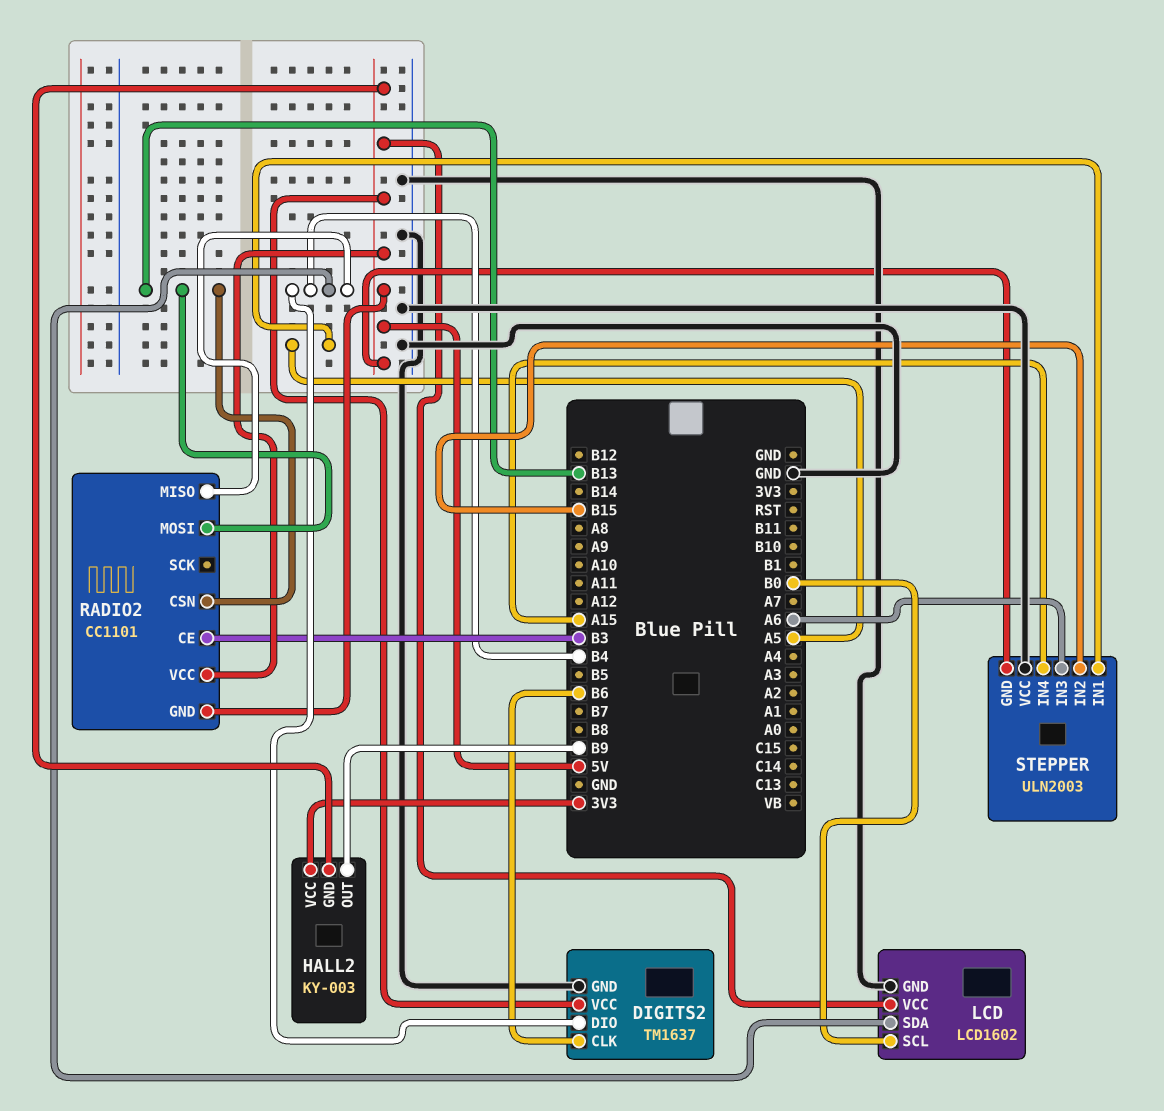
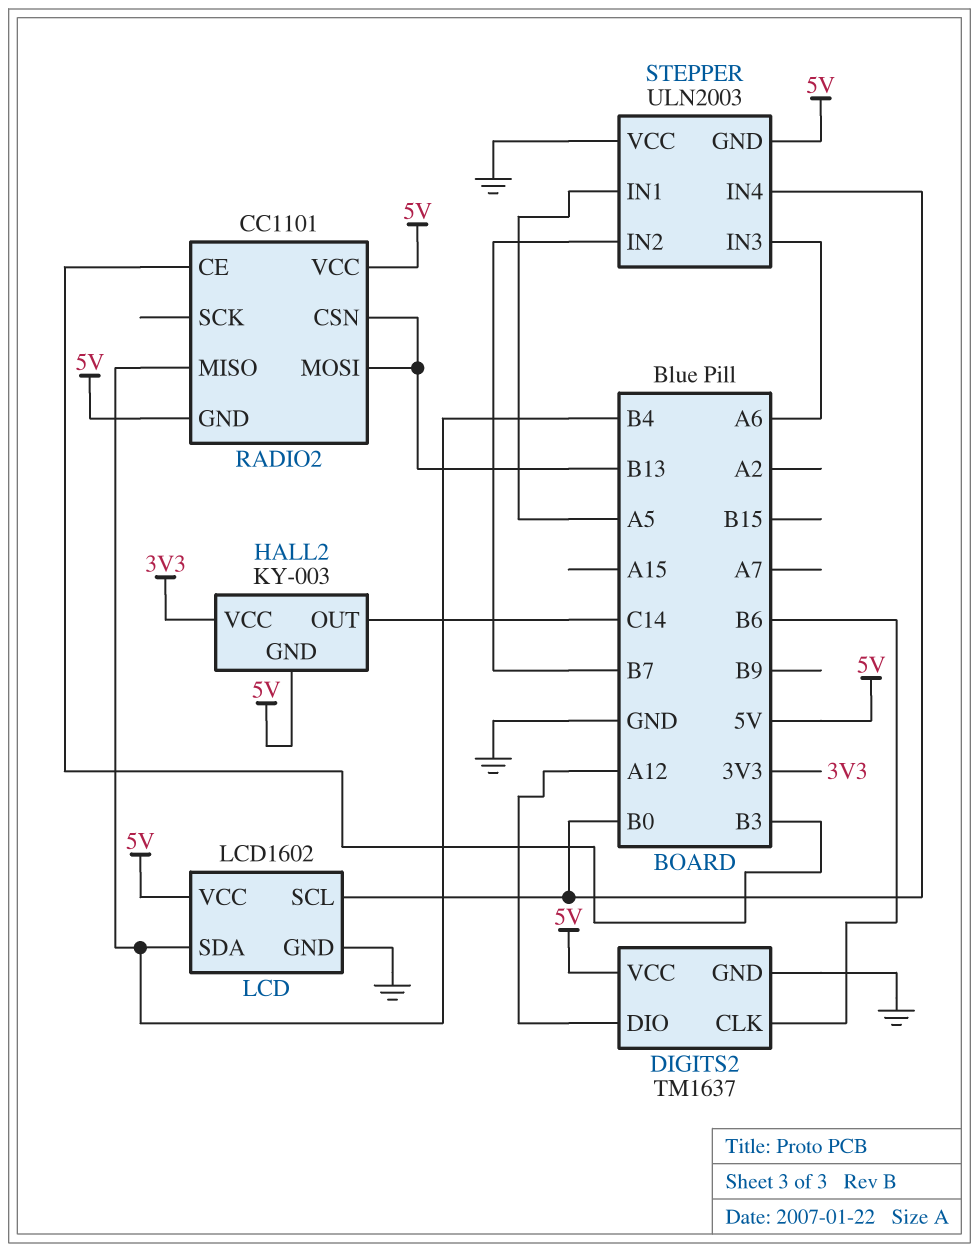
DIGITS2 pin DIO: B4 -> A12
HALL2 pin OUT: B9 -> C14
STEPPER pin IN2: B15 -> B7
STEPPER pin IN4: A15 -> B0

